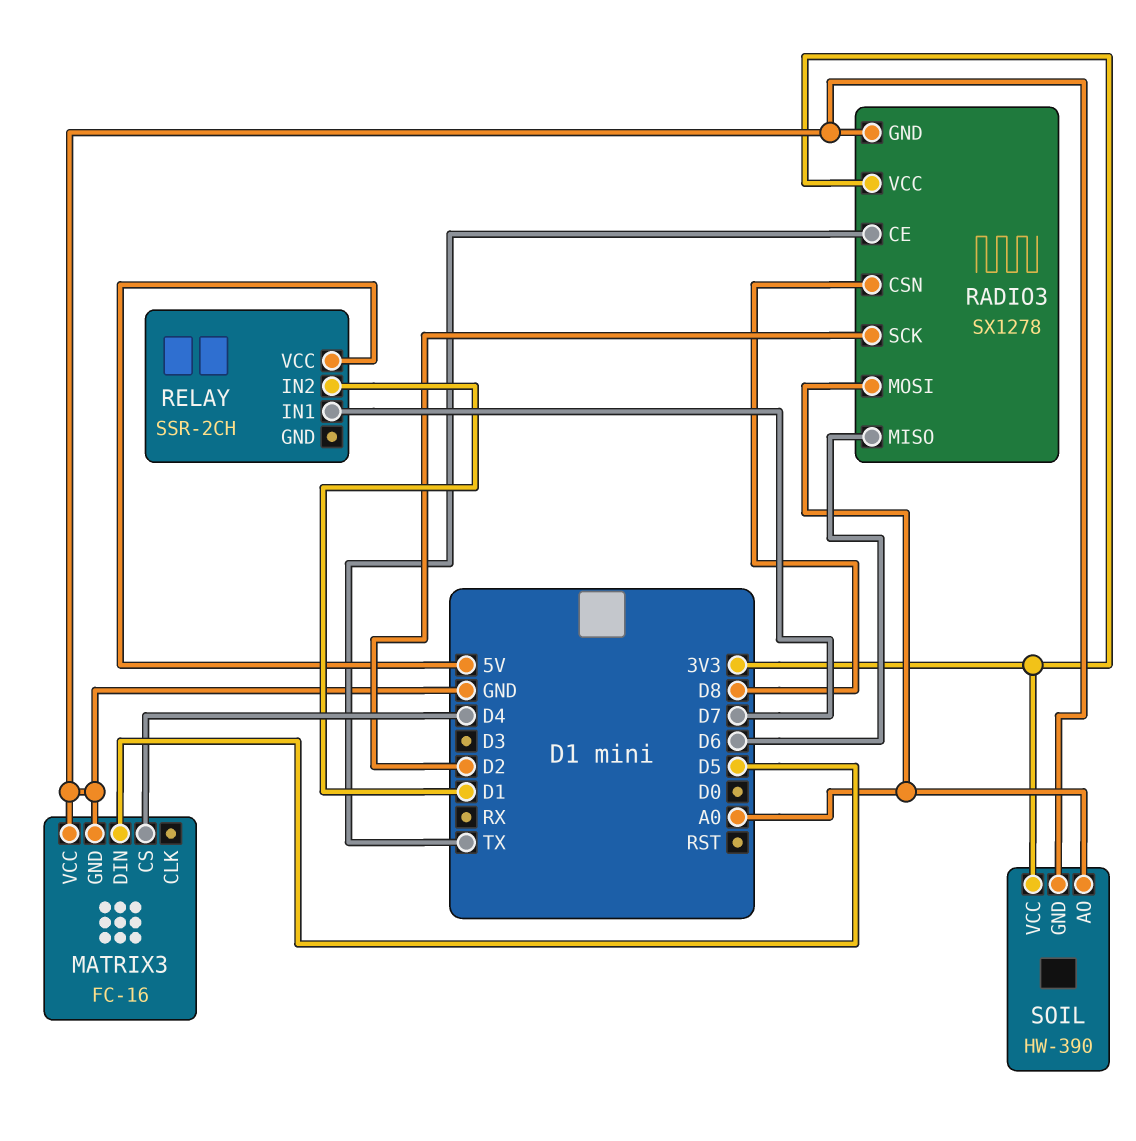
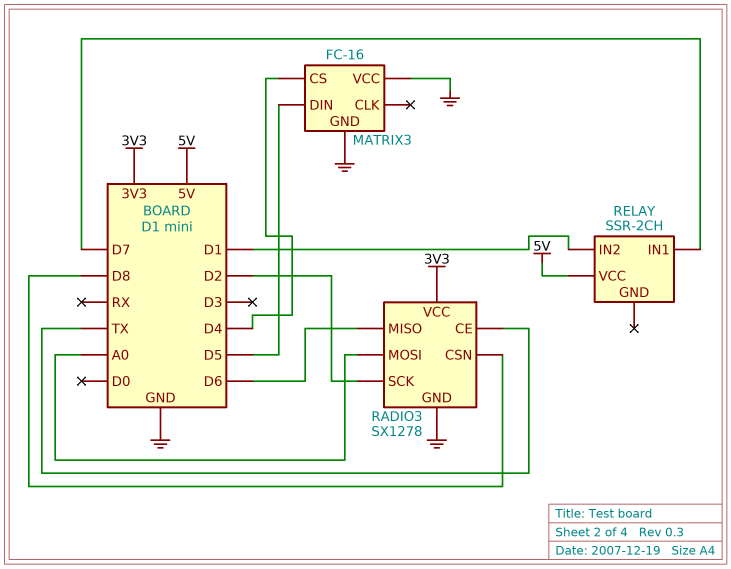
SOIL: HW-390 -> none
SOIL pin AO: A0 -> none
SOIL pin GND: GND -> none
SOIL pin VCC: 3V3 -> none

